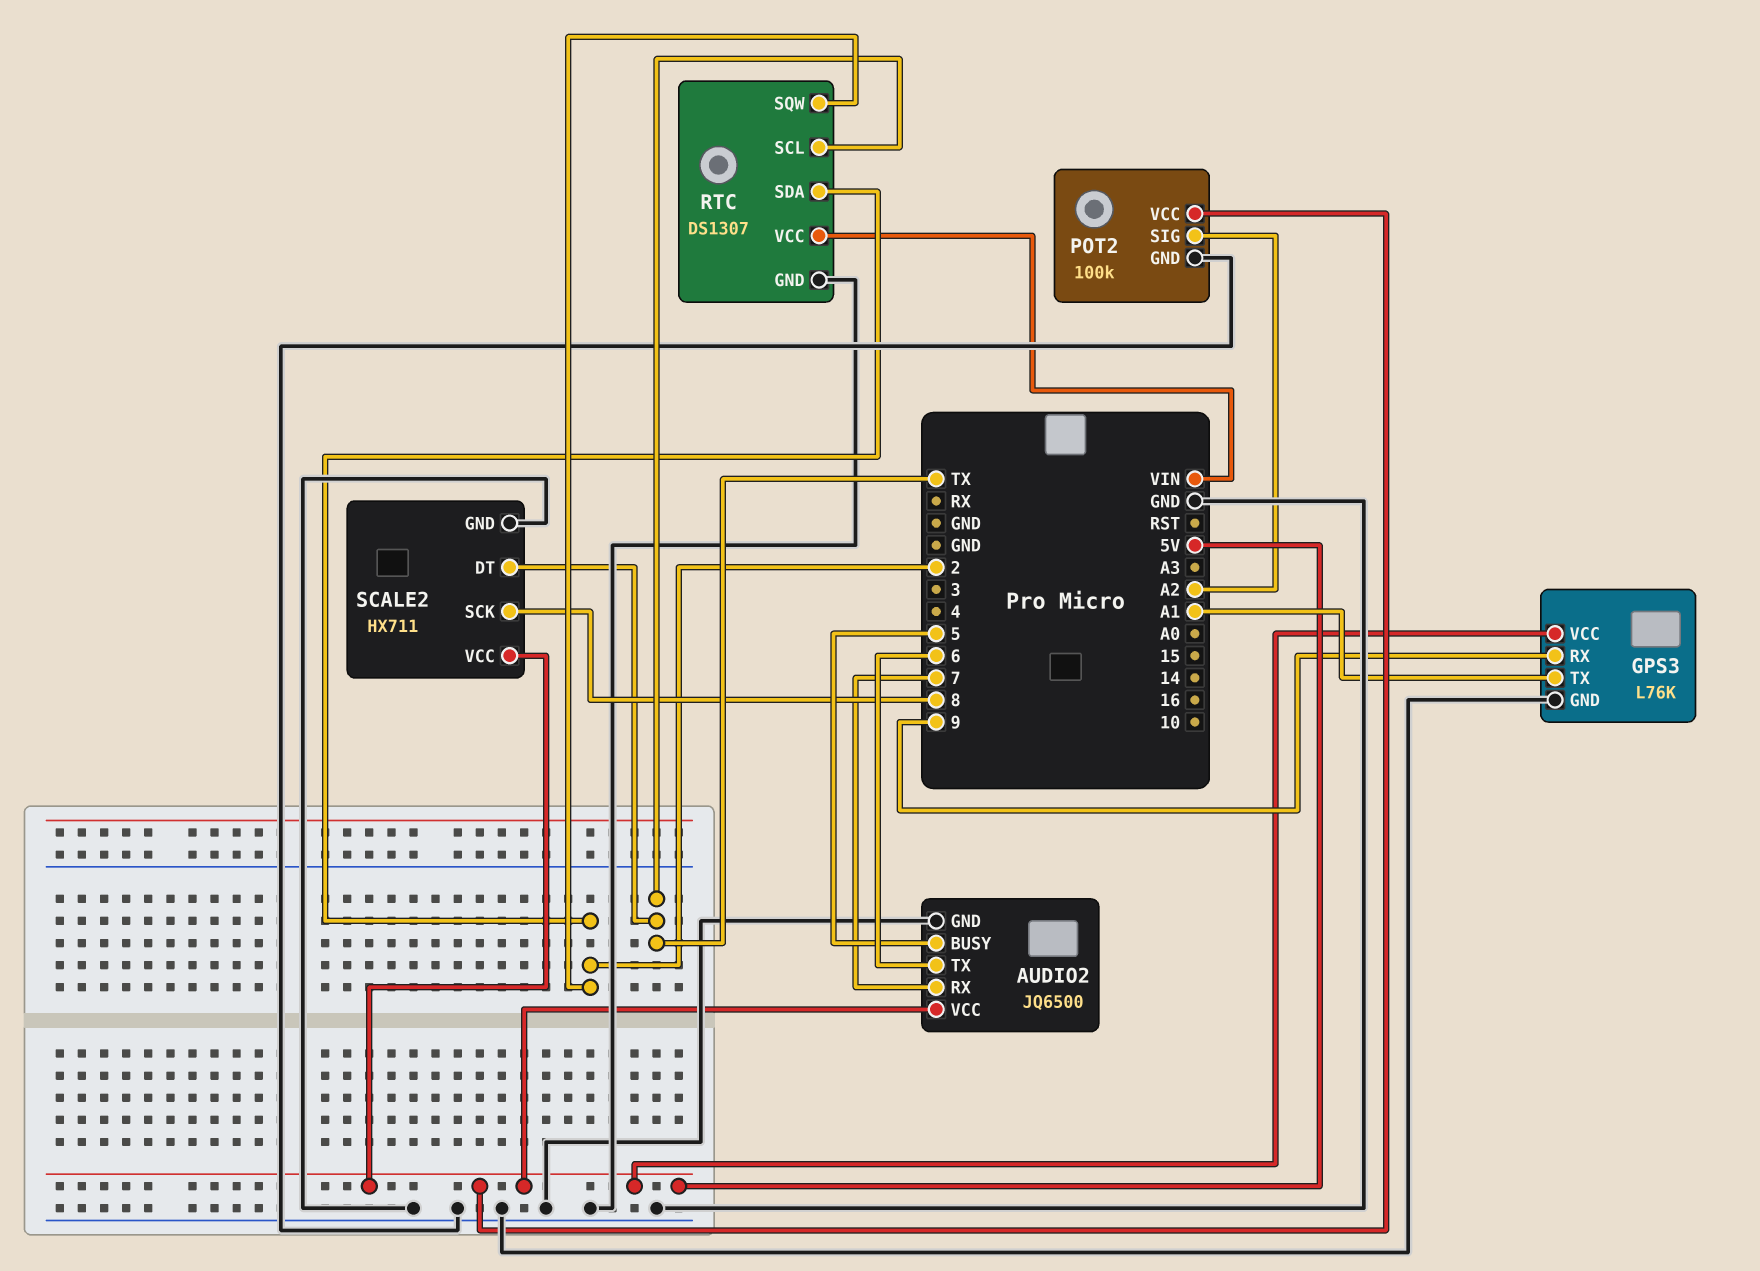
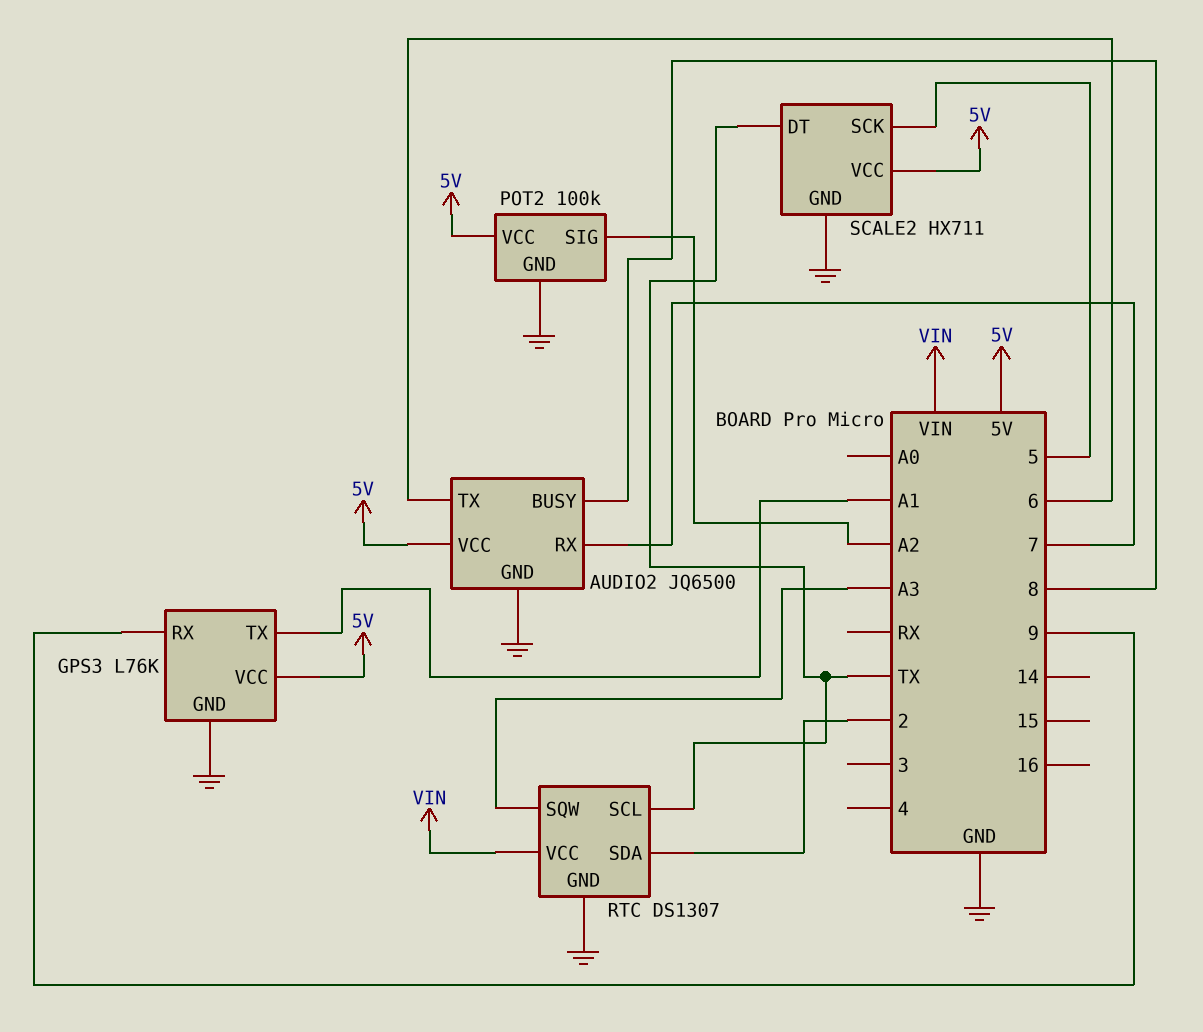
AUDIO2 pin BUSY: 5 -> 8
RTC pin SQW: 2 -> A3
SCALE2 pin SCK: 8 -> 5

